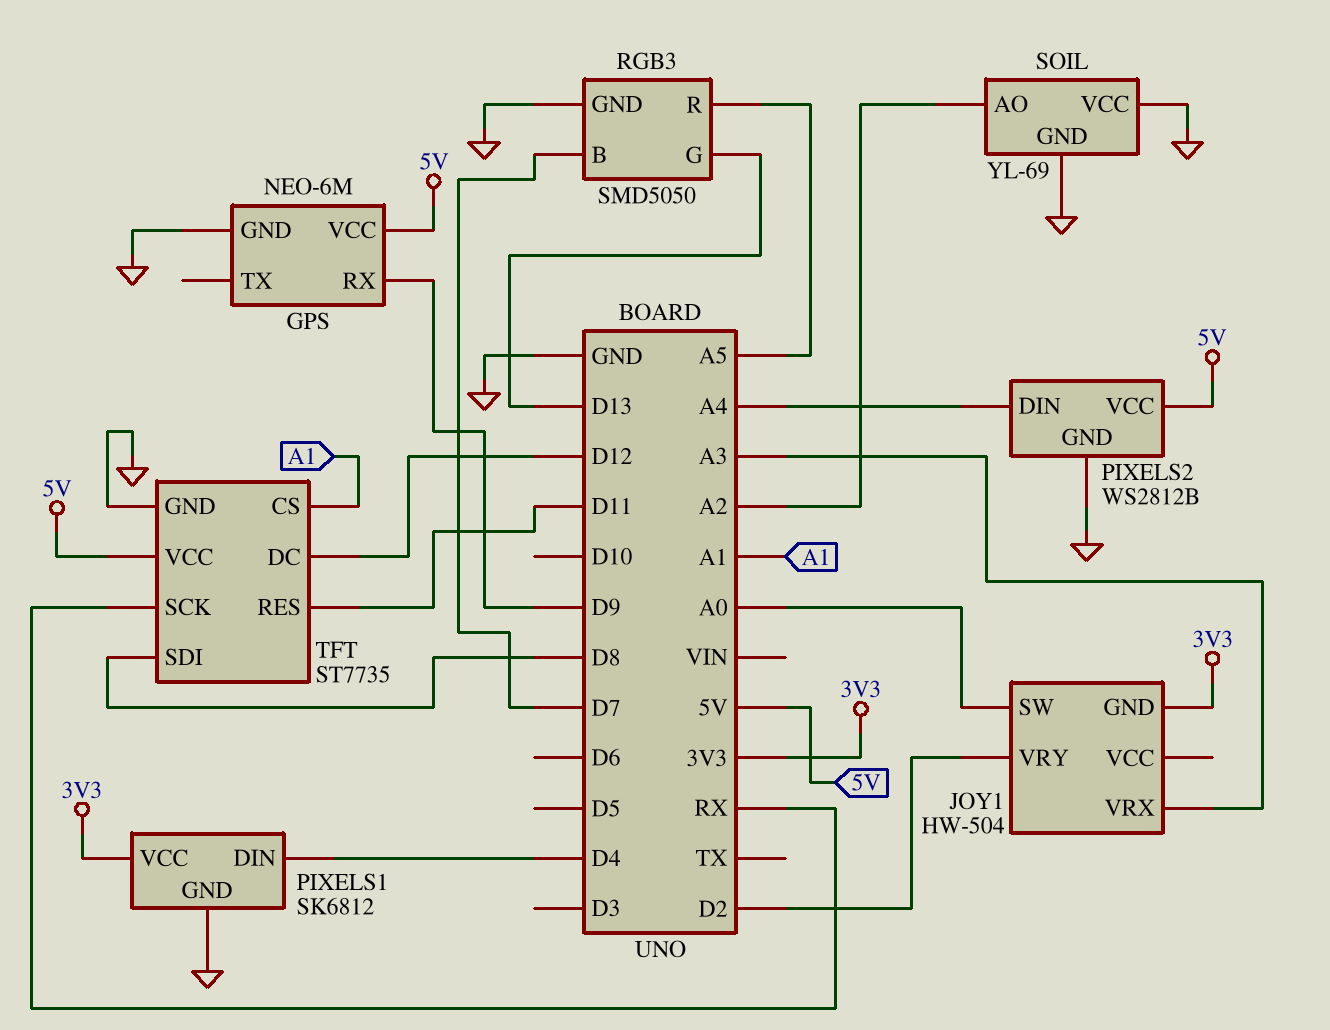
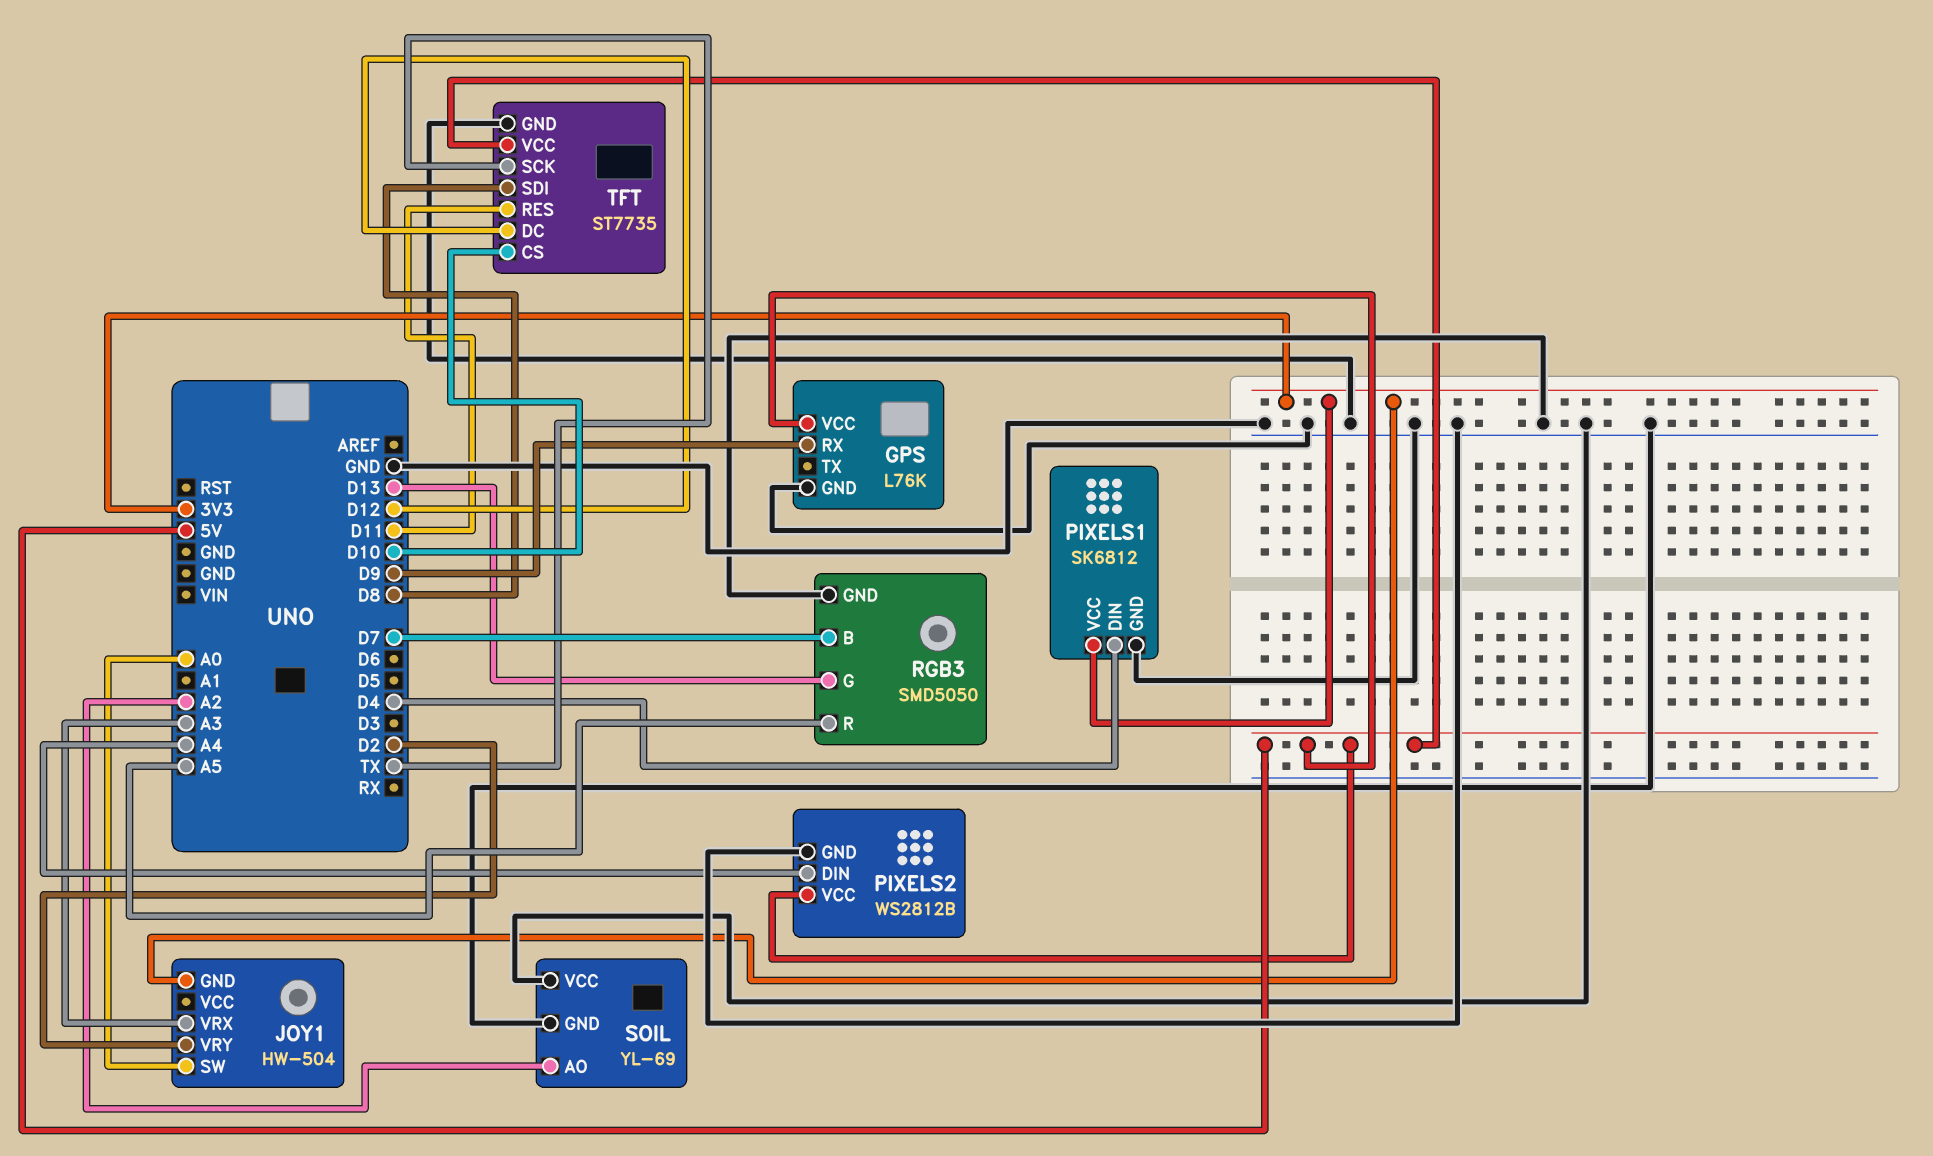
GPS: NEO-6M -> L76K
TFT pin CS: A1 -> D10
TFT pin SCK: RX -> TX

